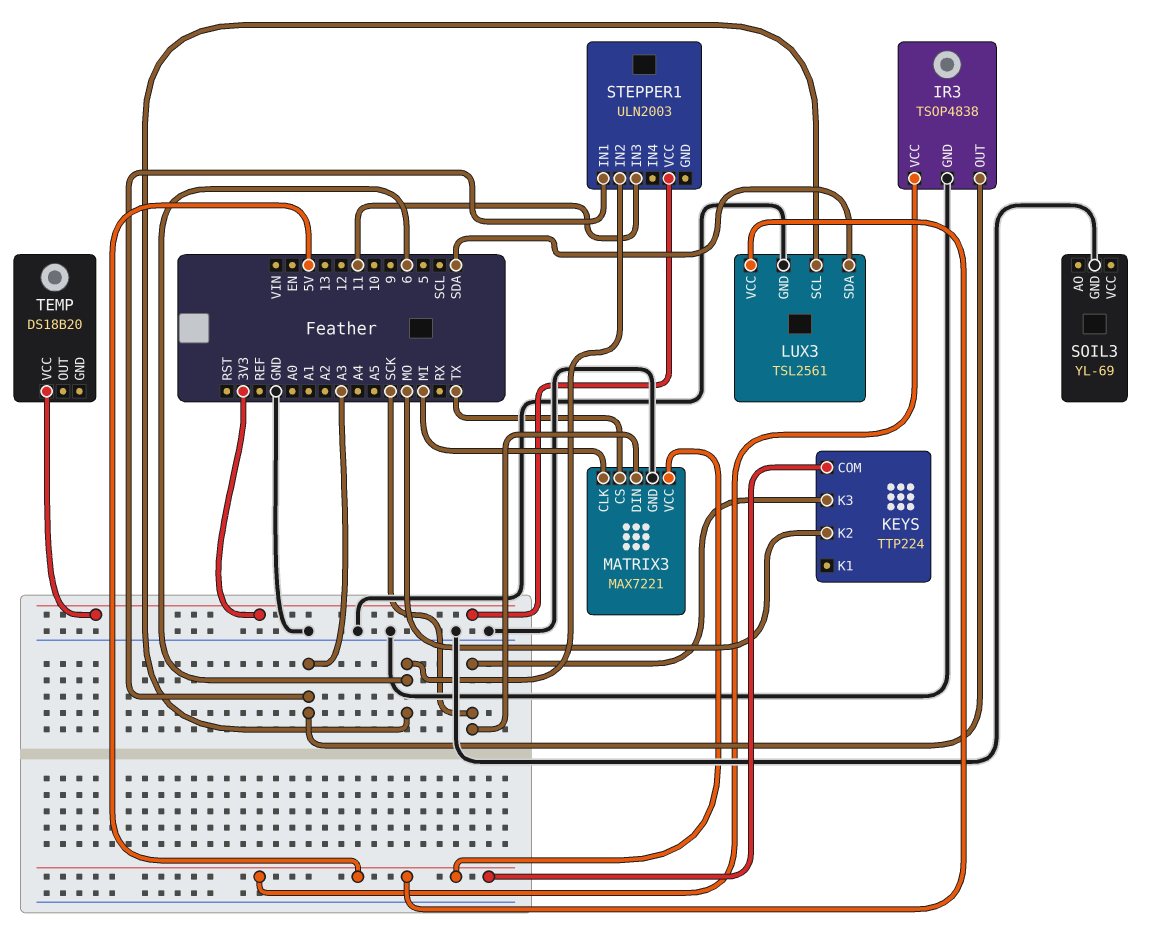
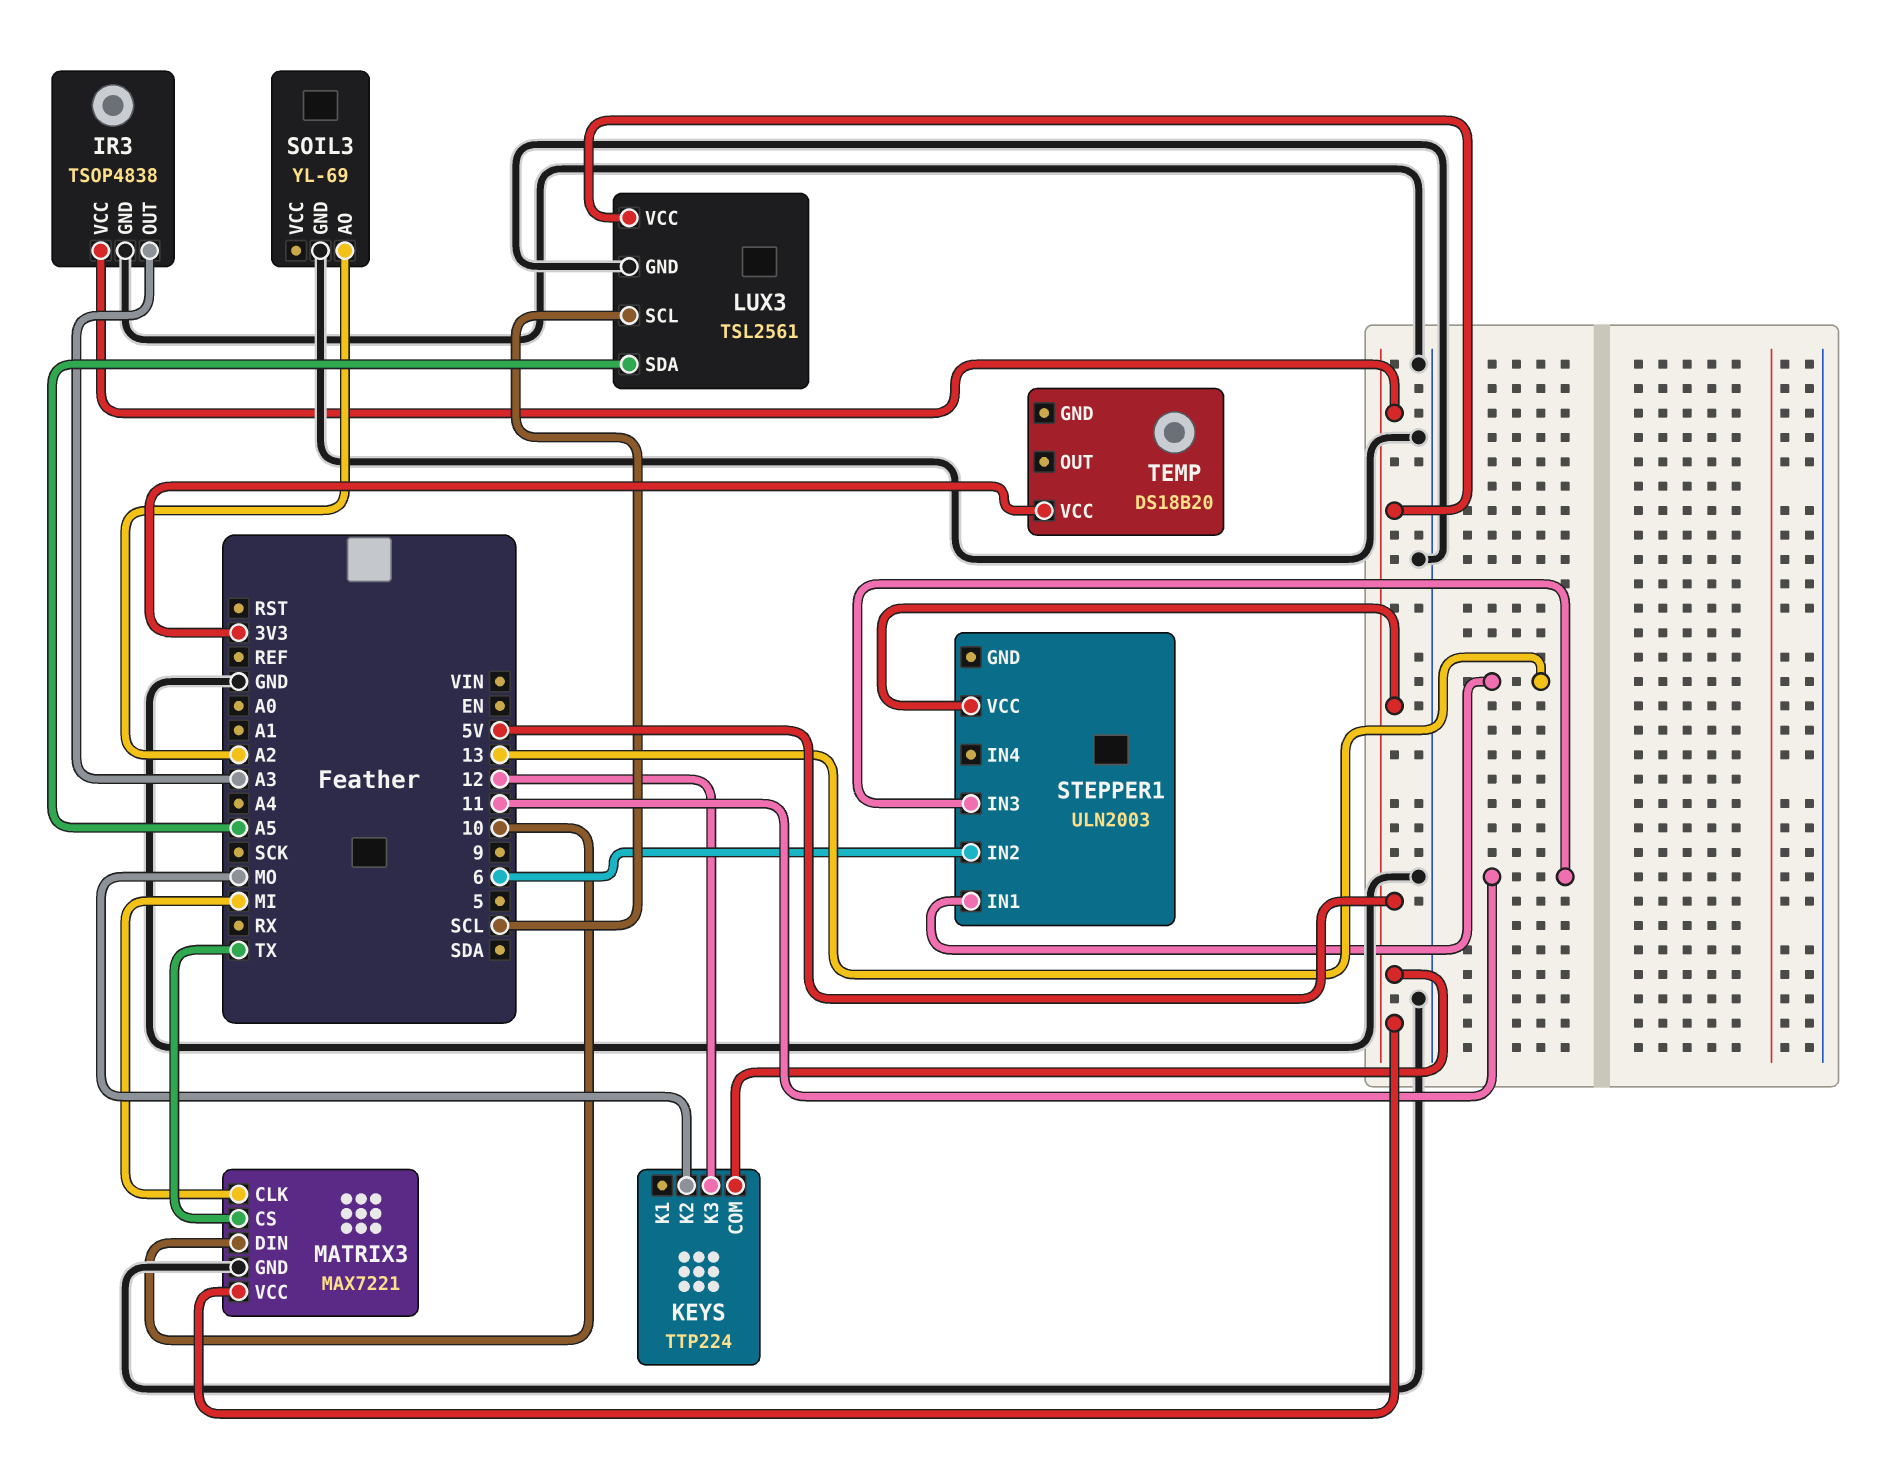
KEYS pin K3: SCK -> 12
LUX3 pin SCL: 6 -> SCL
LUX3 pin SDA: SDA -> A5
MATRIX3 pin DIN: SCK -> 10
SOIL3 pin AO: none -> A2
STEPPER1 pin IN1: A3 -> 13
STEPPER1 pin VCC: 3V3 -> 5V

